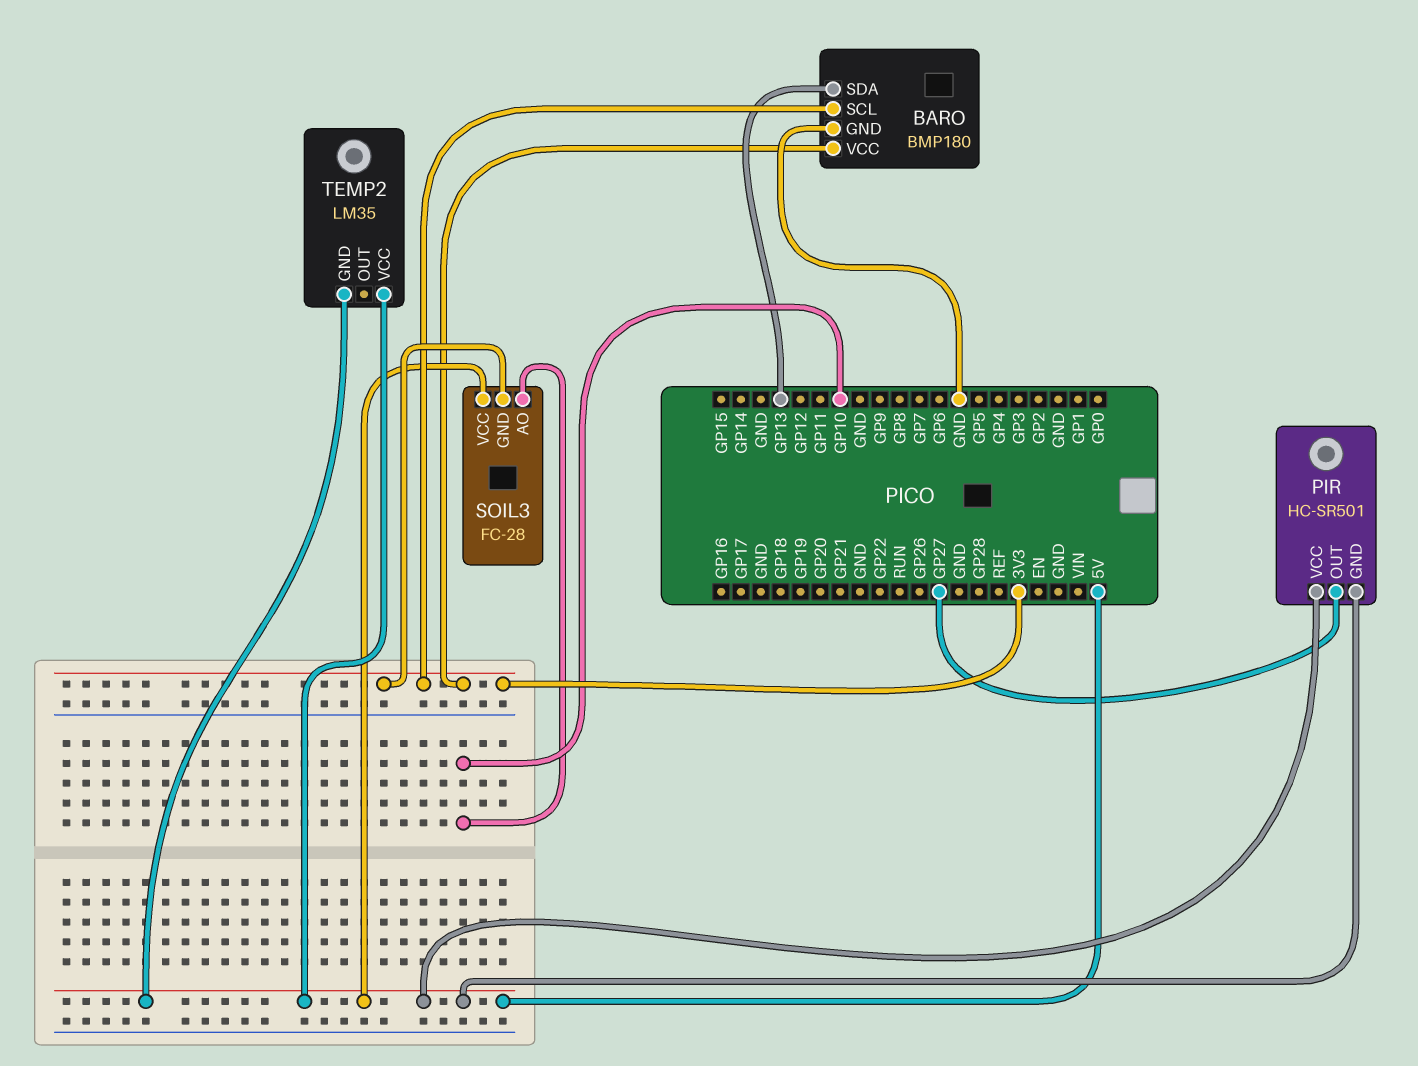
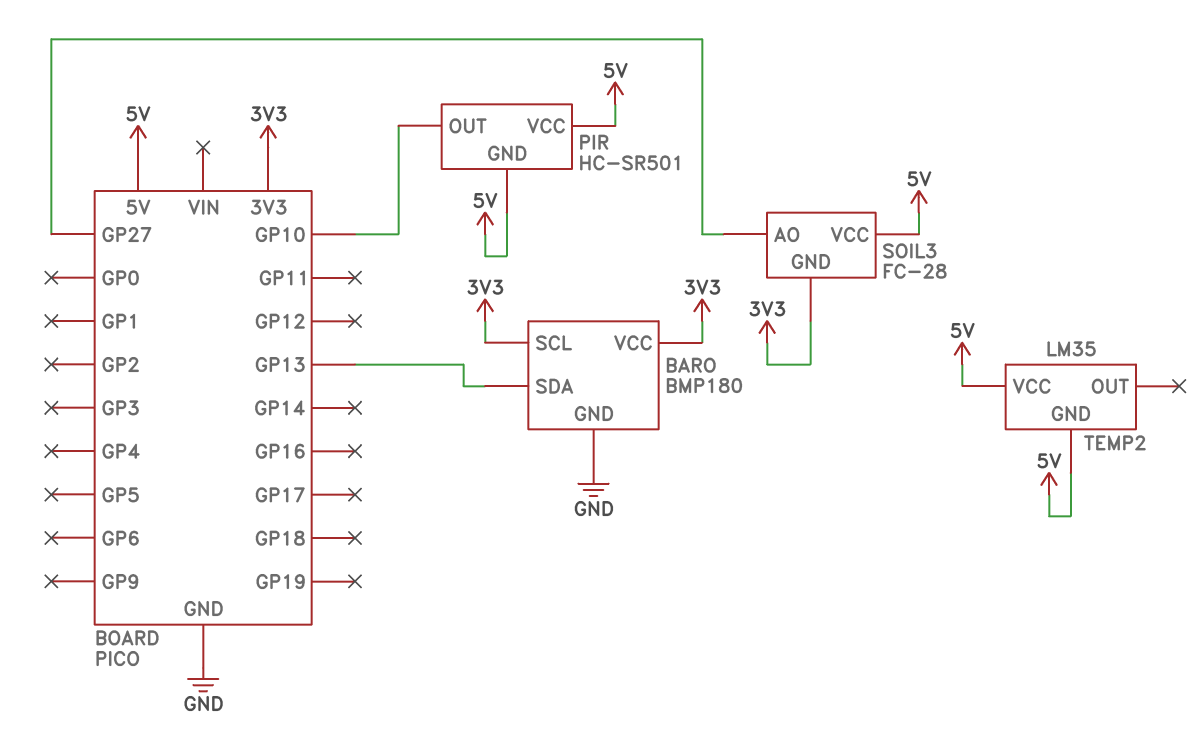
PIR pin OUT: GP27 -> GP10
SOIL3 pin AO: GP10 -> GP27

